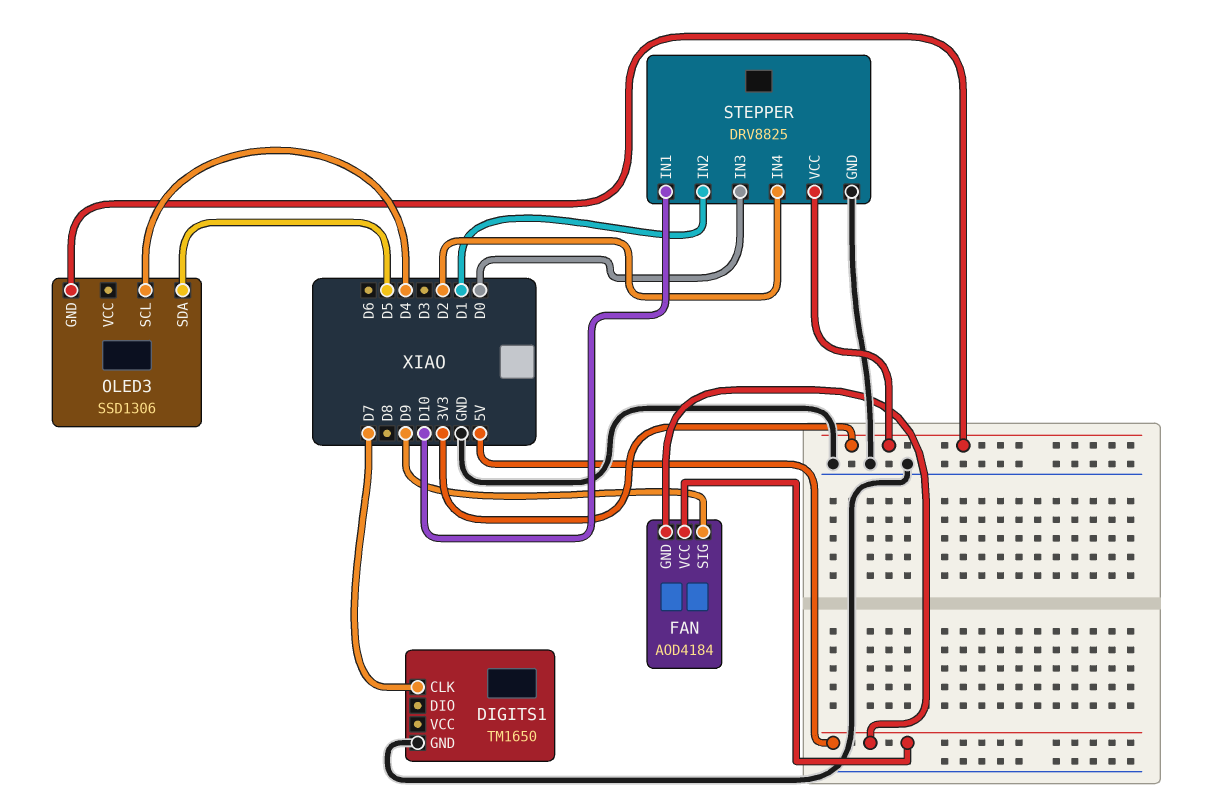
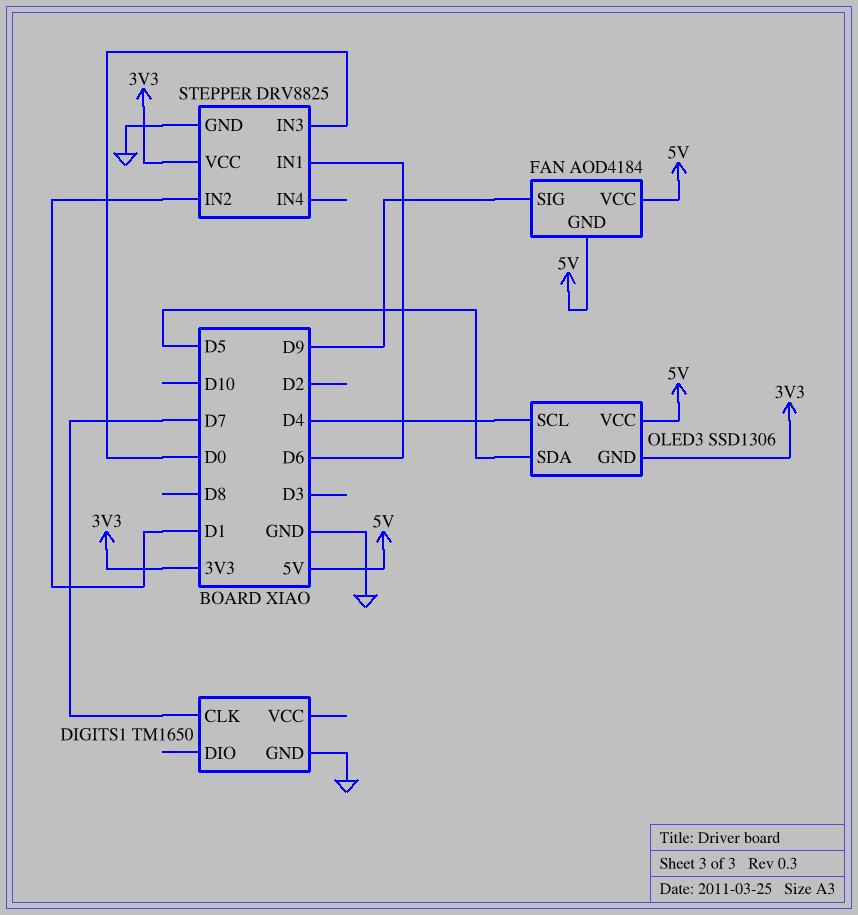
OLED3 pin VCC: none -> 5V
STEPPER pin IN1: D10 -> D6
STEPPER pin IN4: D2 -> none

